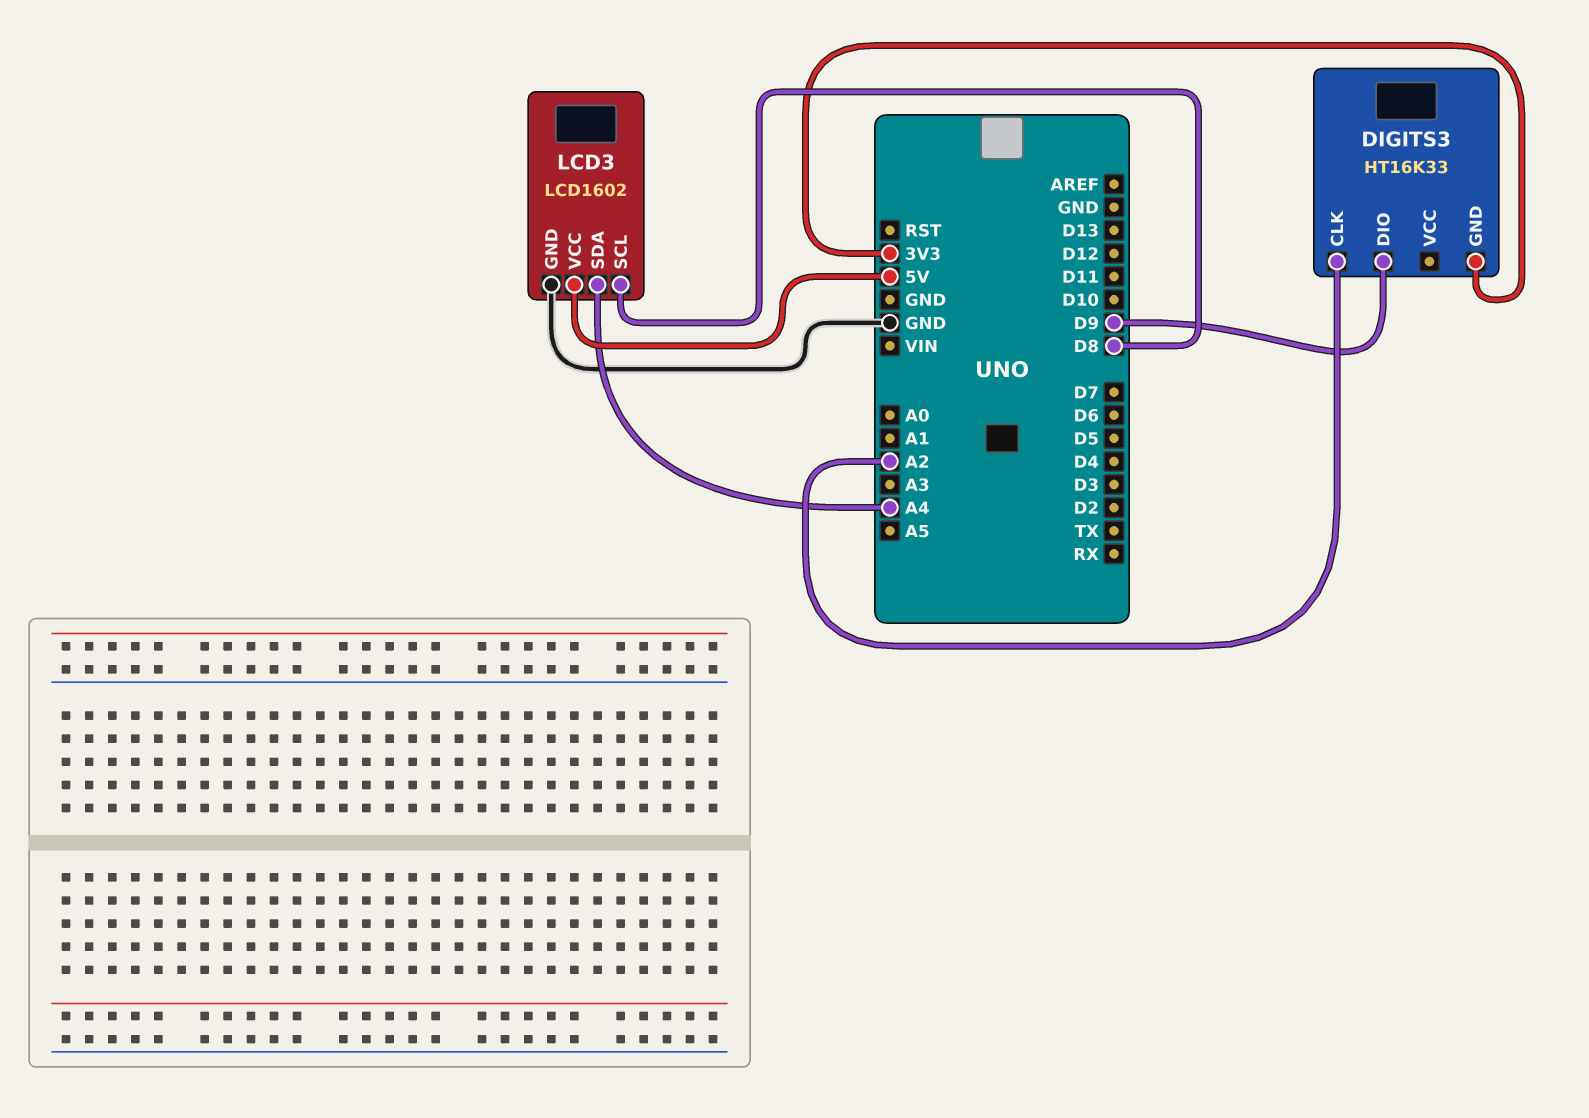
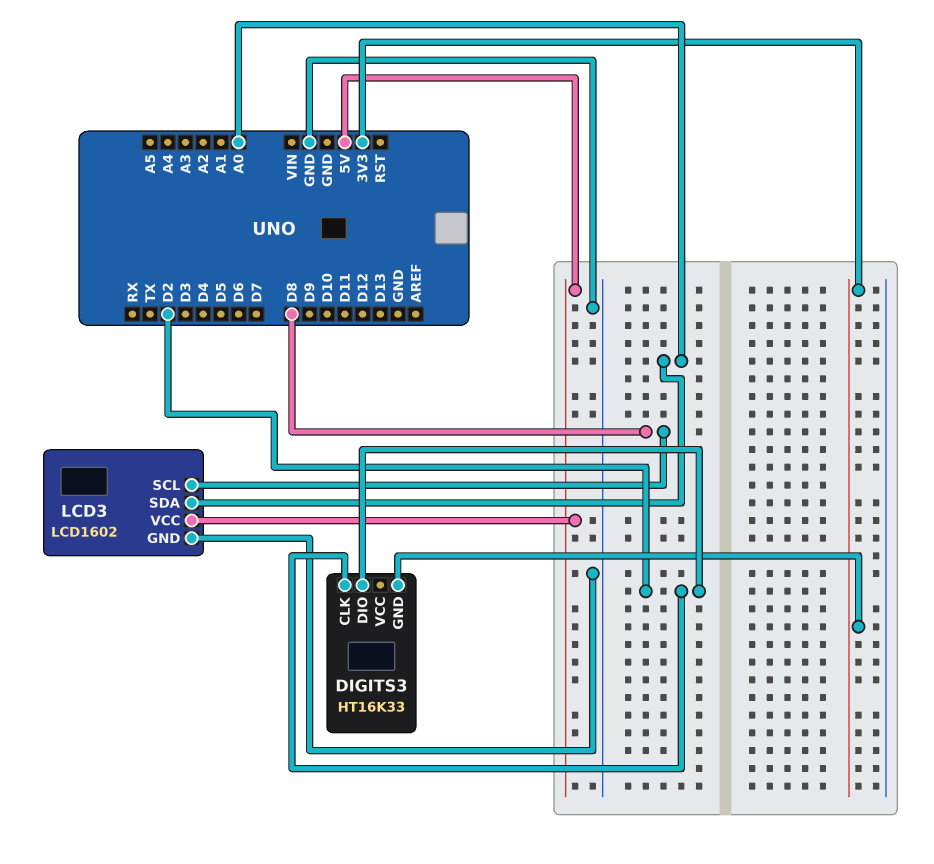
DIGITS3 pin CLK: A2 -> D2
DIGITS3 pin DIO: D9 -> D2
LCD3 pin SDA: A4 -> A0

